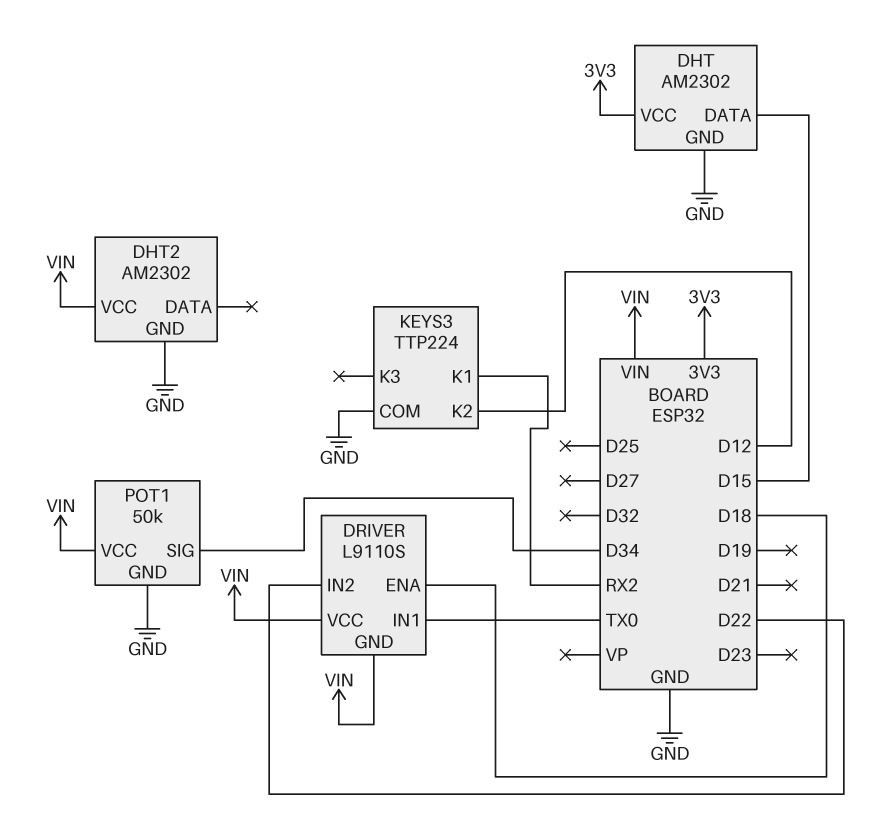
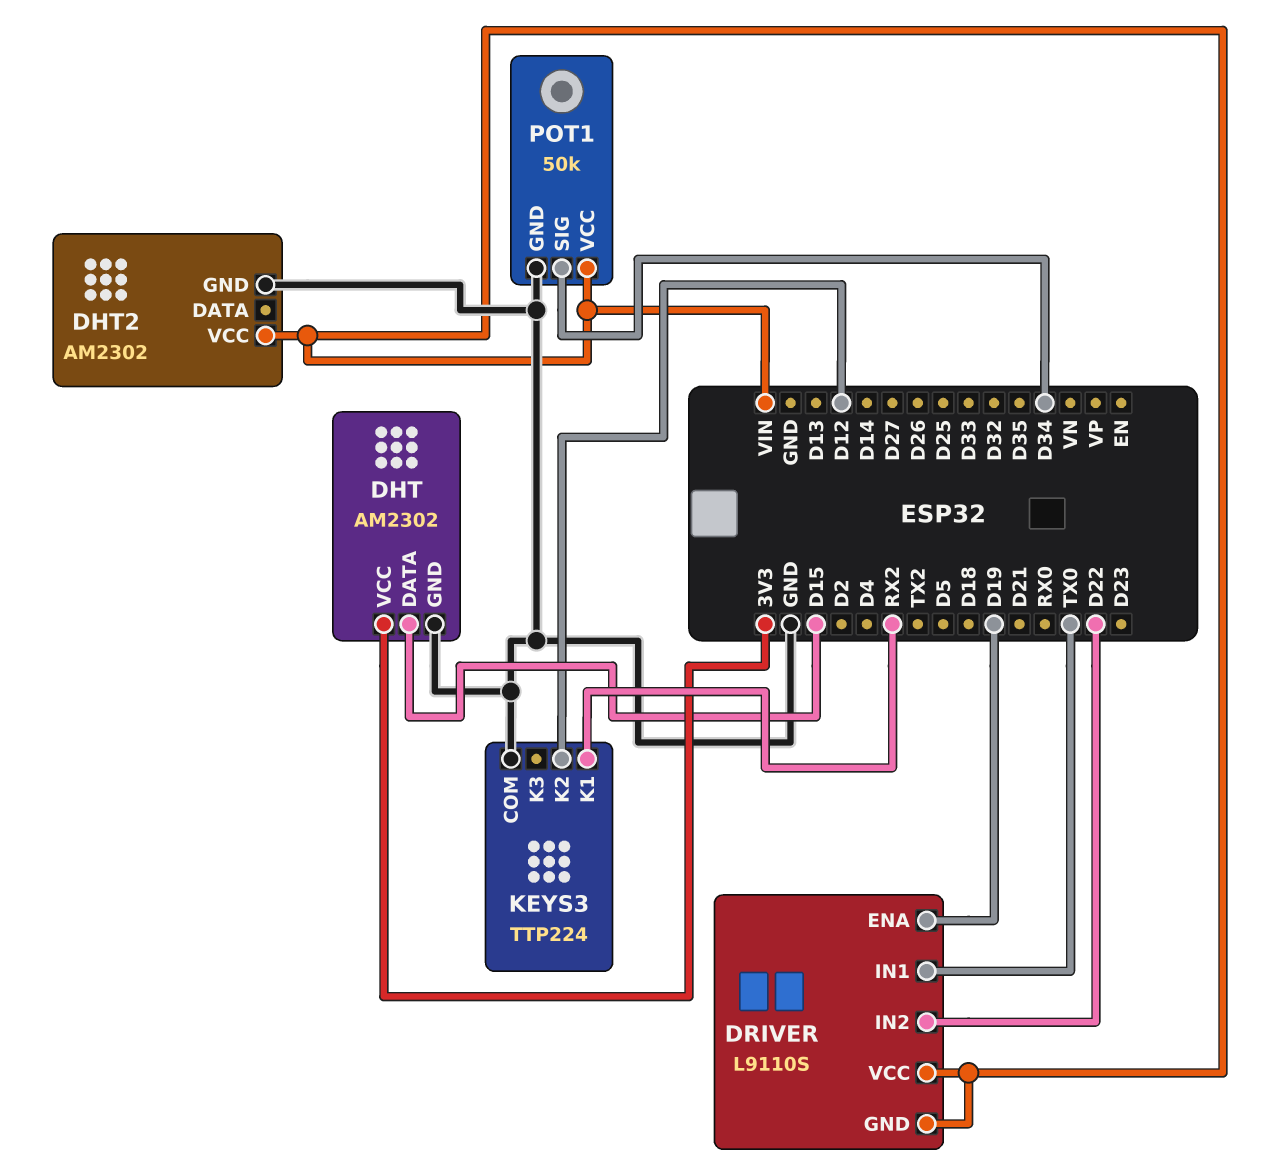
DRIVER pin ENA: D18 -> D19

